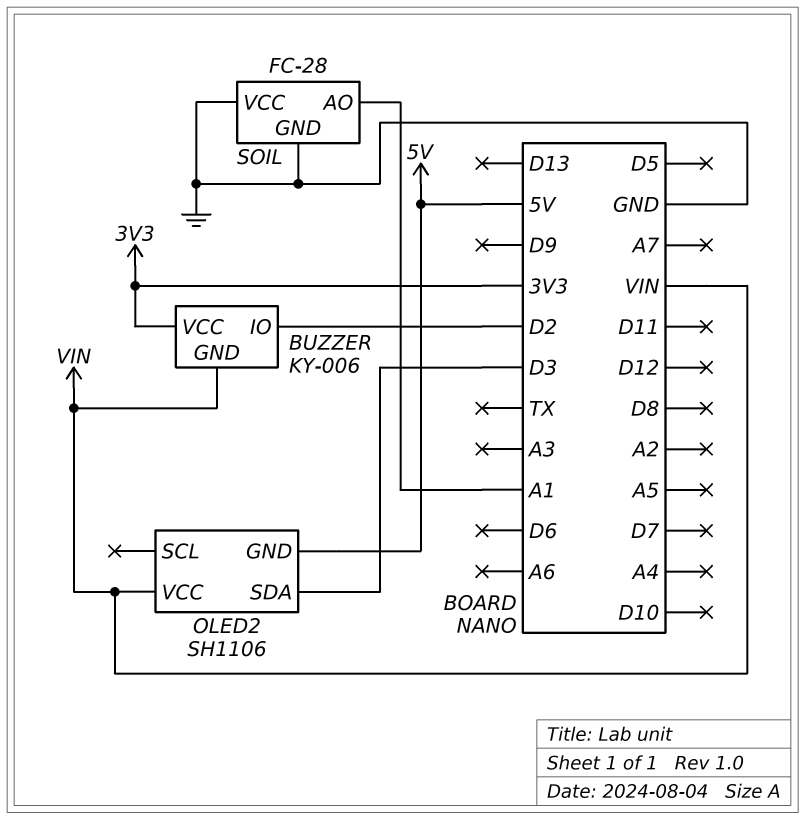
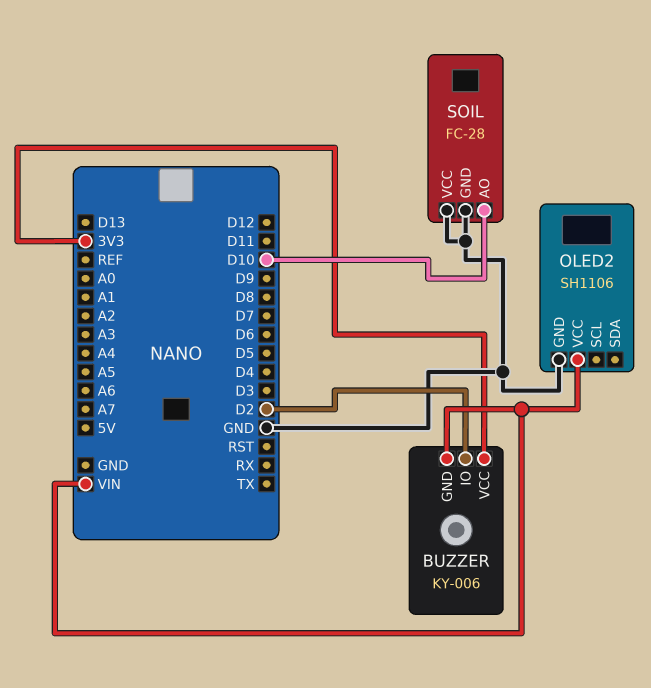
OLED2 pin GND: 5V -> GND
OLED2 pin SDA: D3 -> none
SOIL pin AO: A1 -> D10

